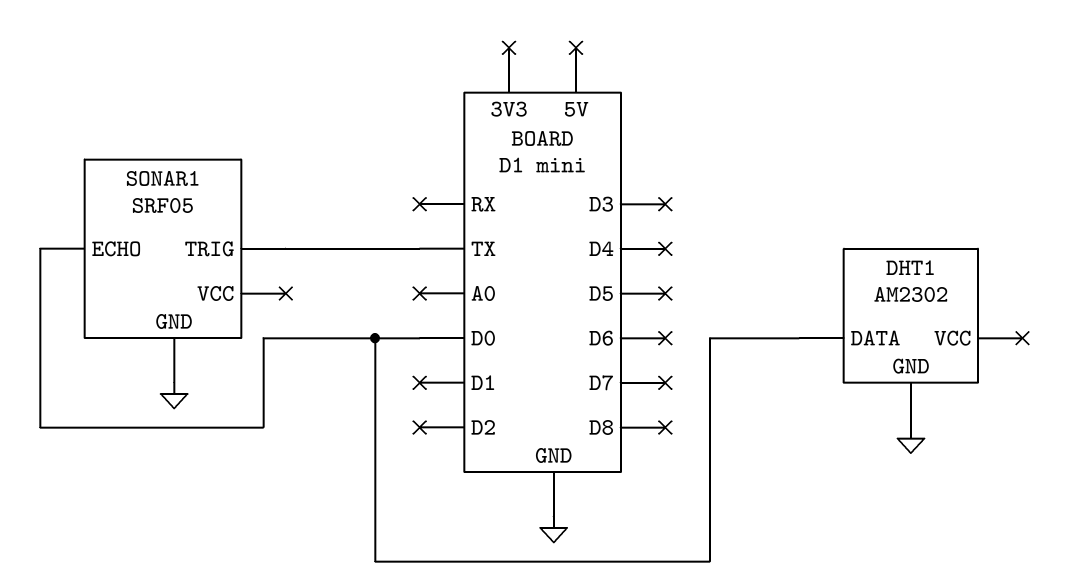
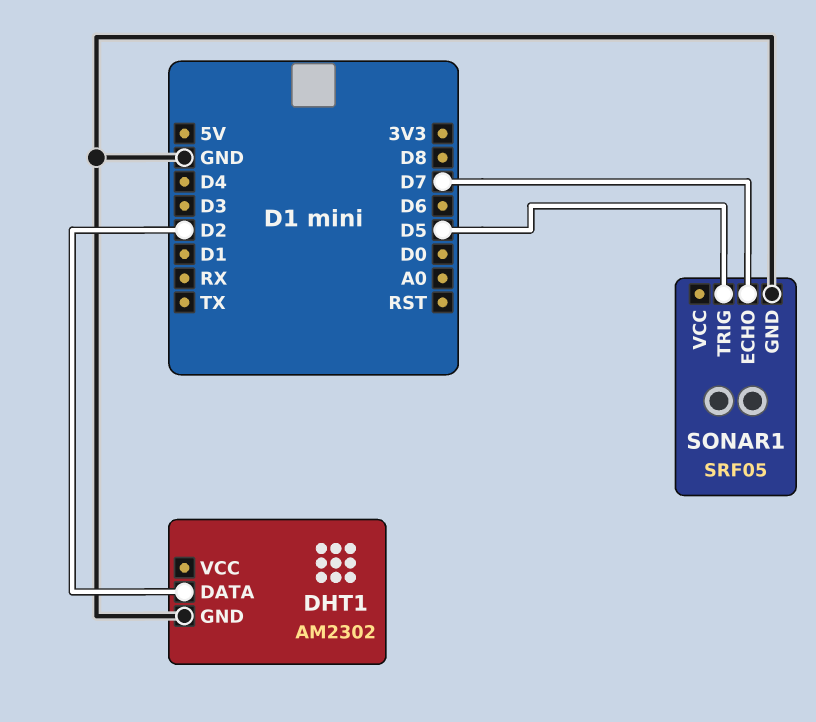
DHT1 pin DATA: D0 -> D2
SONAR1 pin ECHO: D0 -> D7
SONAR1 pin TRIG: TX -> D5

